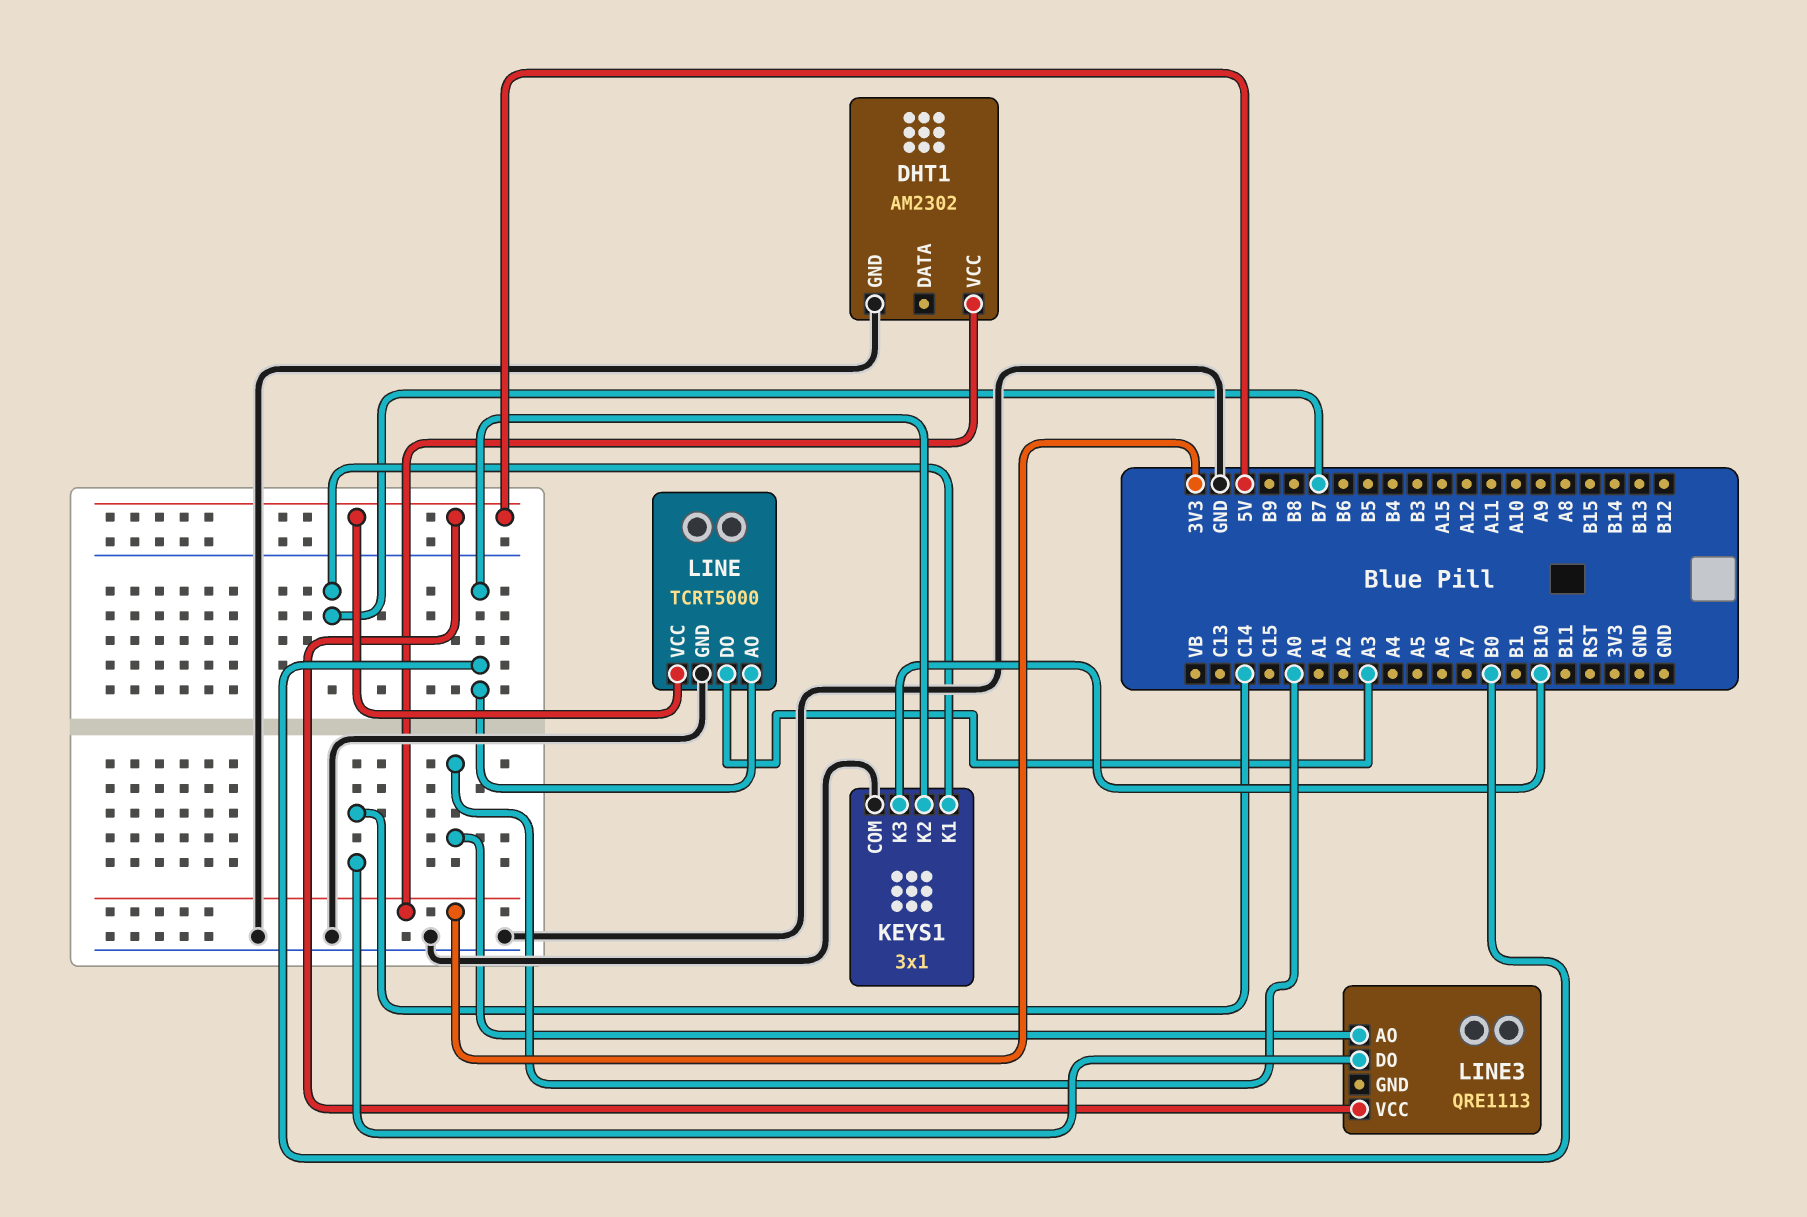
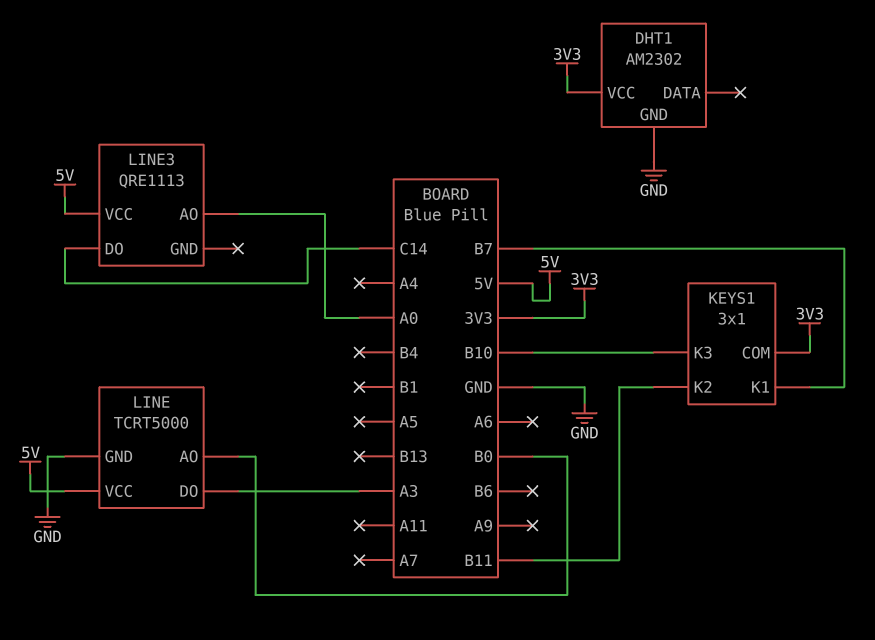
KEYS1 pin COM: GND -> 3V3
KEYS1 pin K2: B0 -> B11

